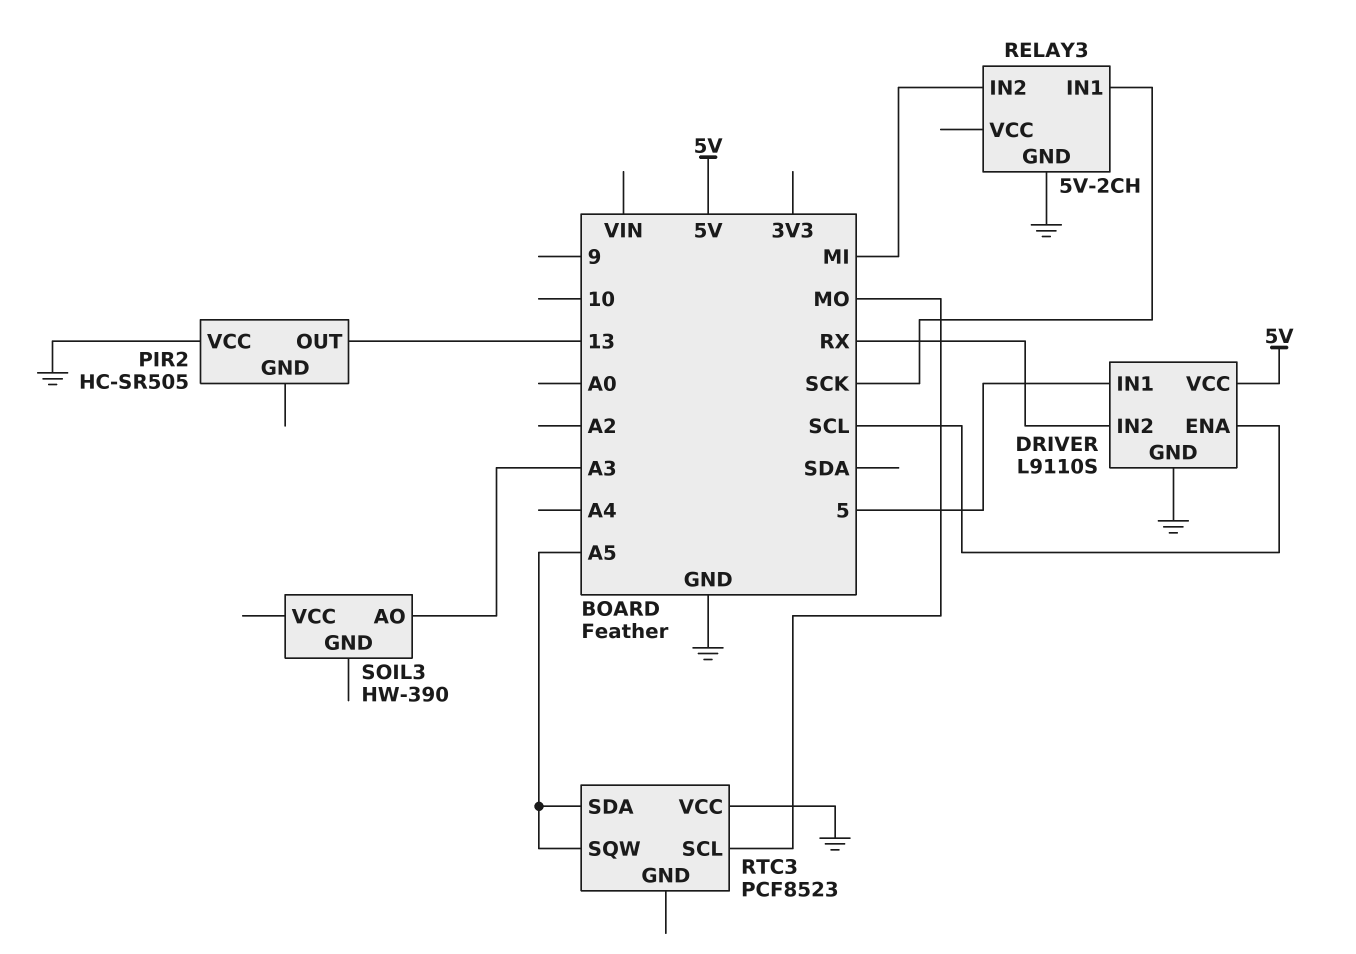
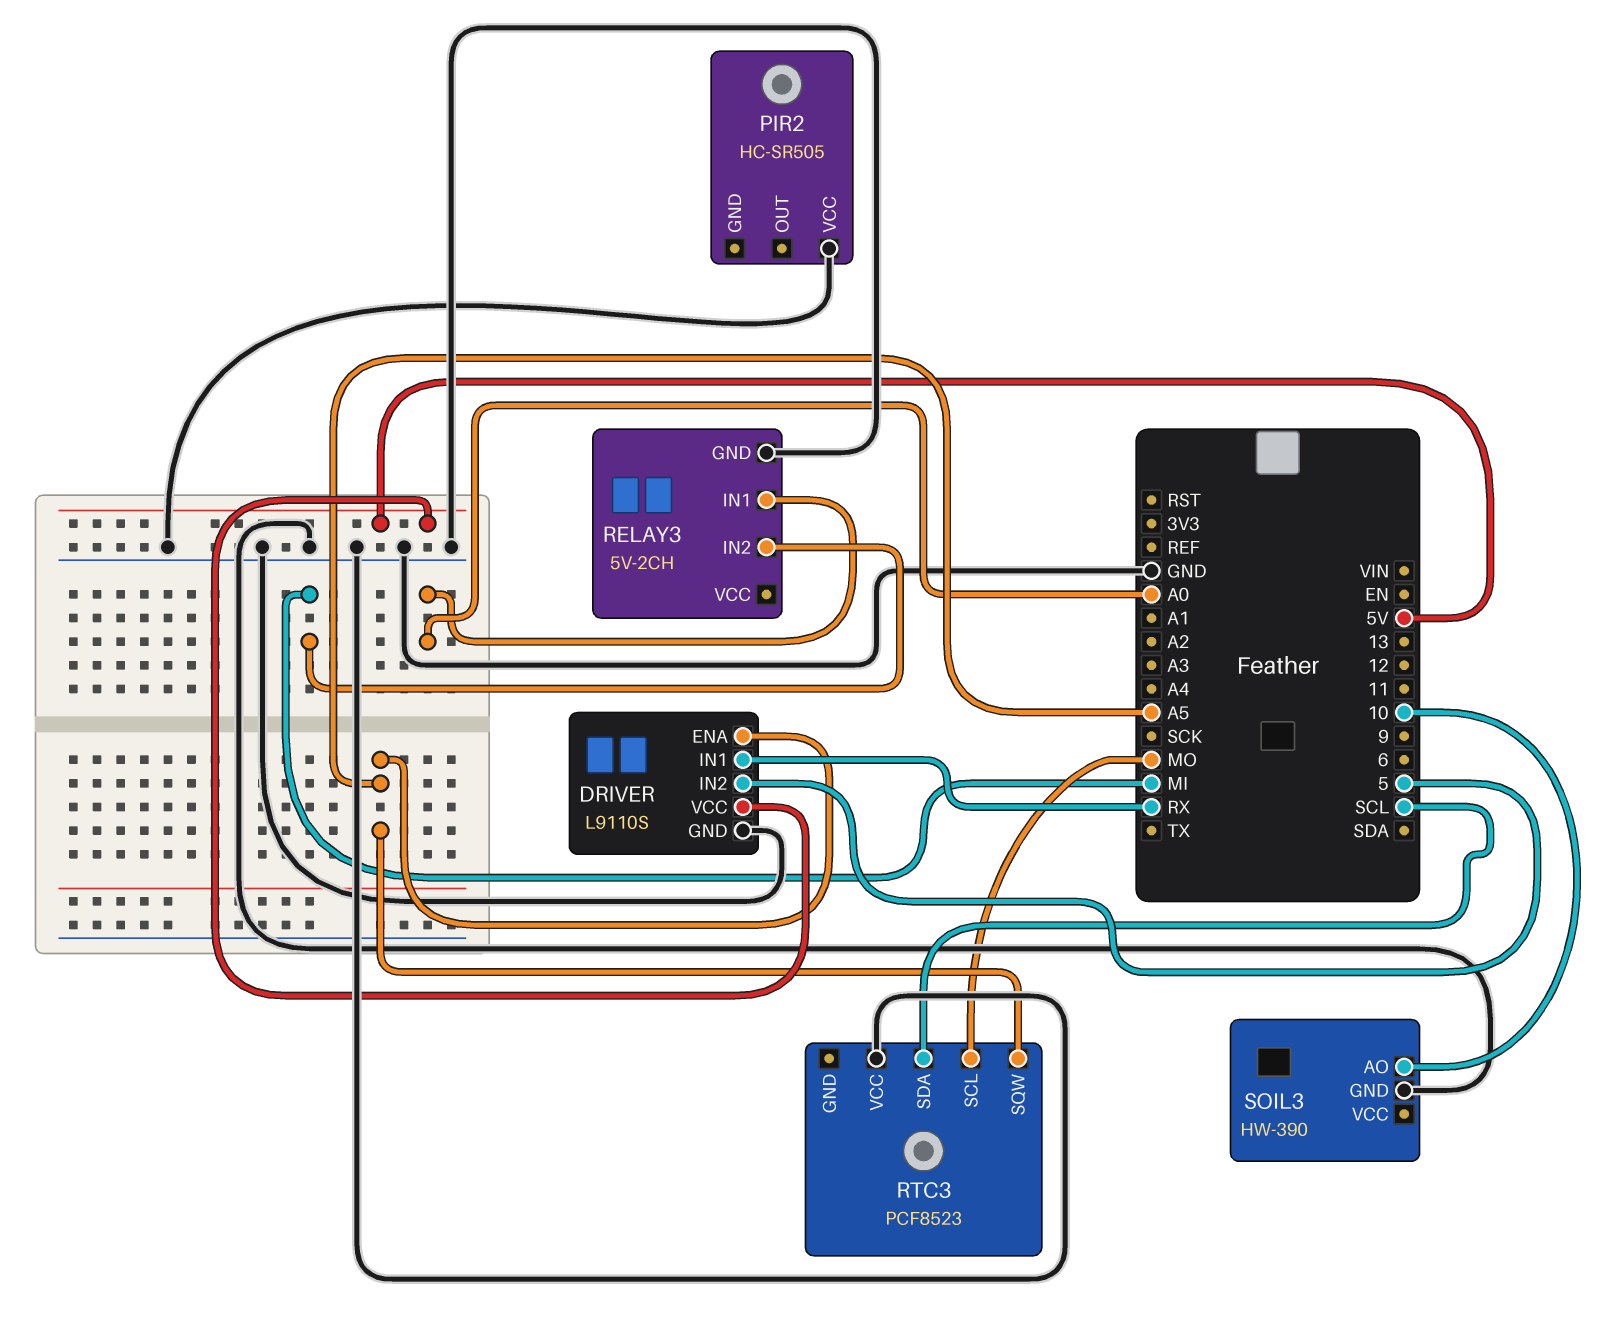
DRIVER pin ENA: SCL -> A5
DRIVER pin IN1: 5 -> RX
DRIVER pin IN2: RX -> 5
PIR2 pin OUT: 13 -> none
RELAY3 pin IN1: SCK -> A0
RTC3 pin SDA: A5 -> SCL
SOIL3 pin AO: A3 -> 10
SOIL3 pin GND: none -> GND

